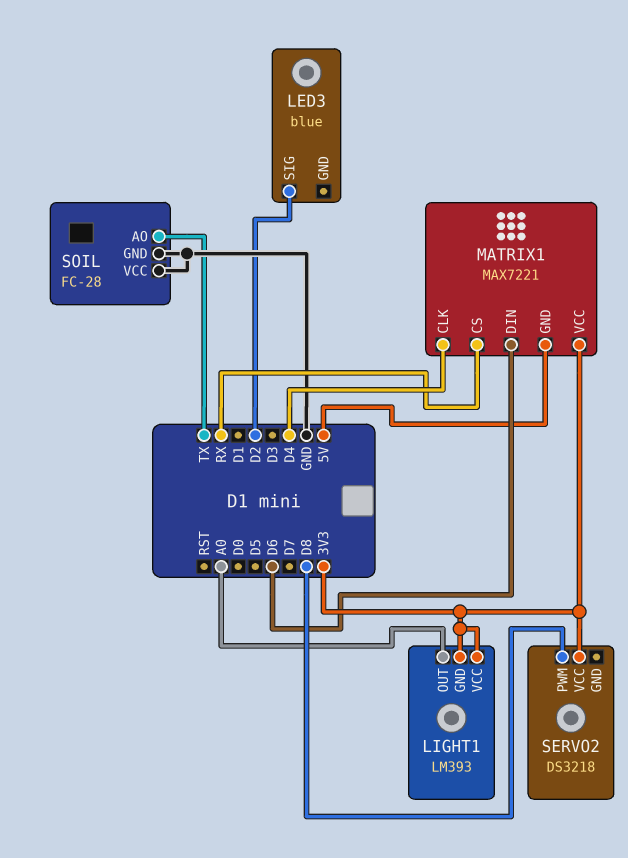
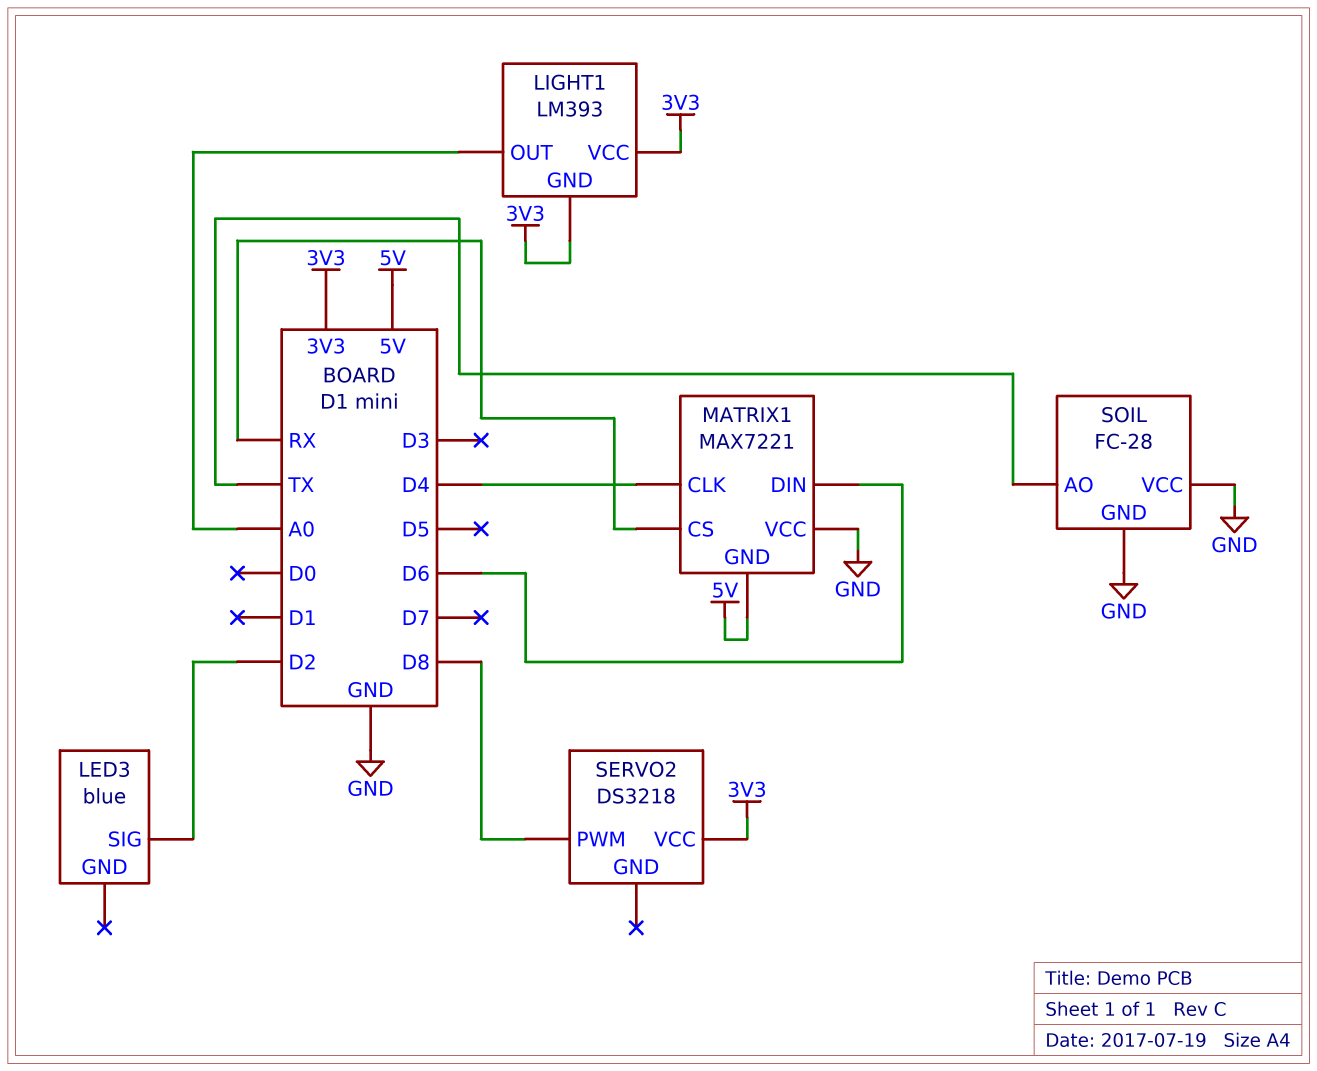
MATRIX1 pin VCC: 3V3 -> GND

